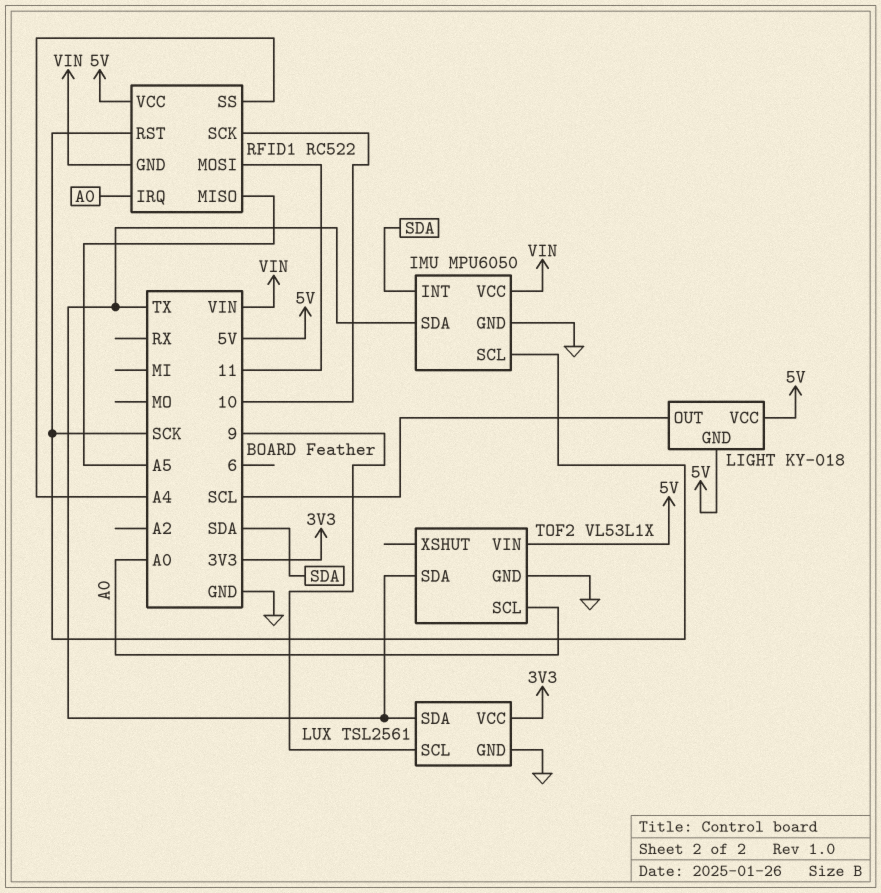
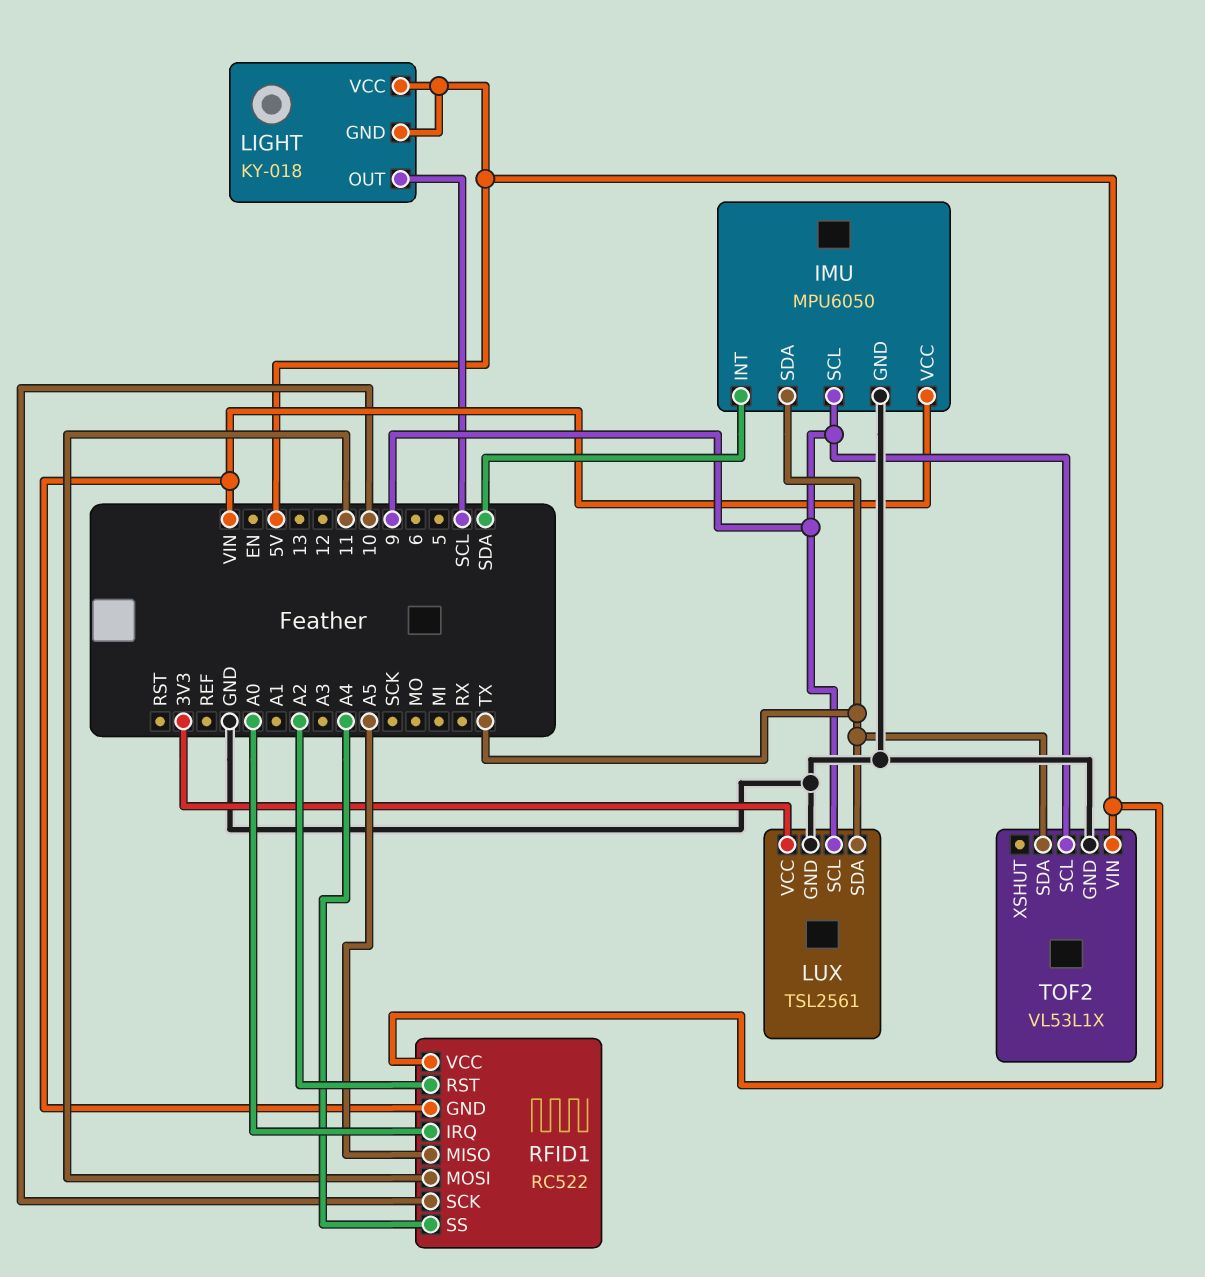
IMU pin SCL: SCK -> 9
RFID1 pin RST: SCK -> A2
TOF2 pin SCL: A0 -> 9

